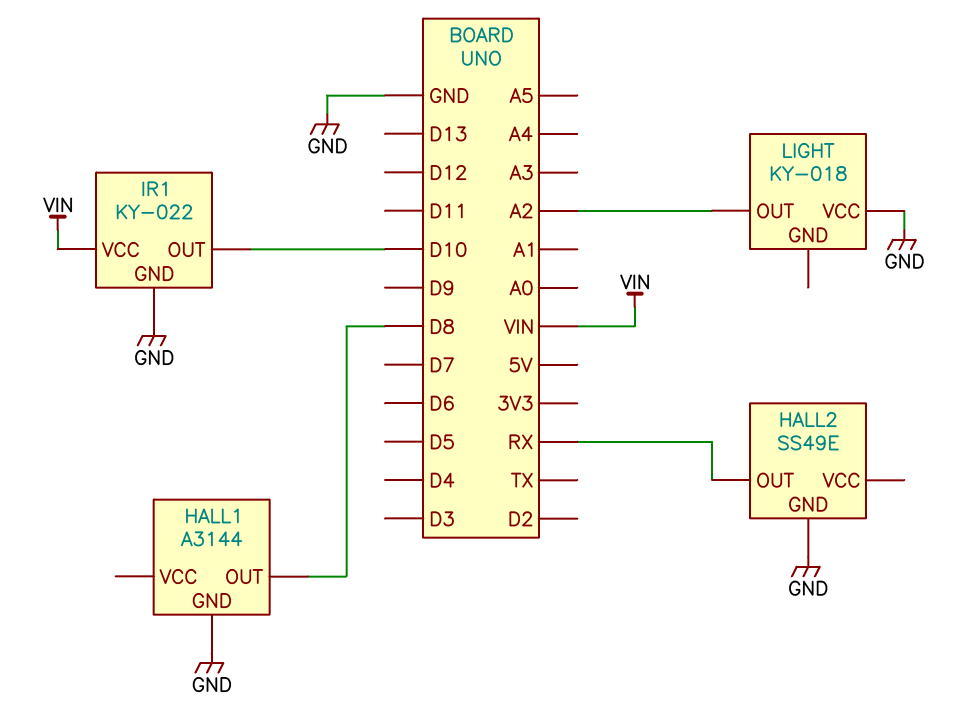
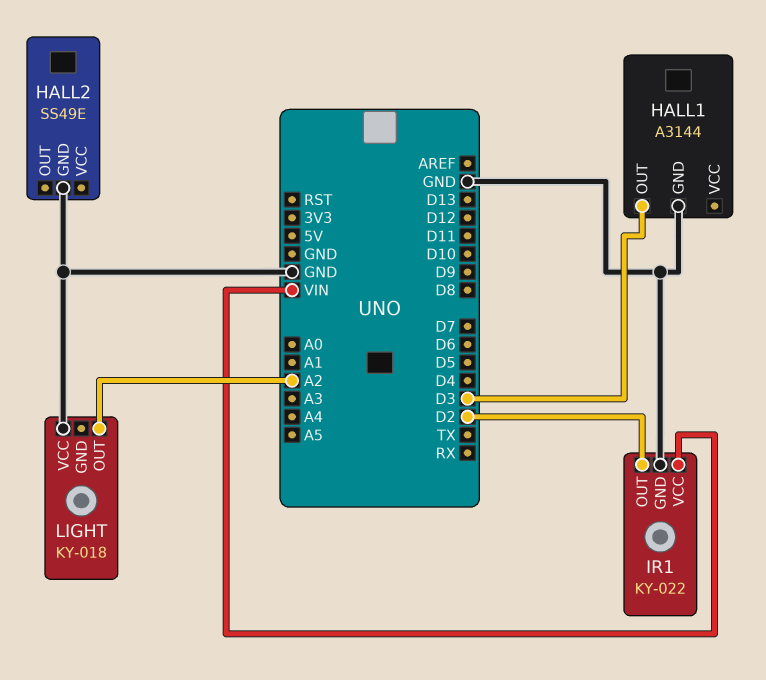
HALL1 pin OUT: D8 -> D3
HALL2 pin OUT: RX -> none
IR1 pin OUT: D10 -> D2

